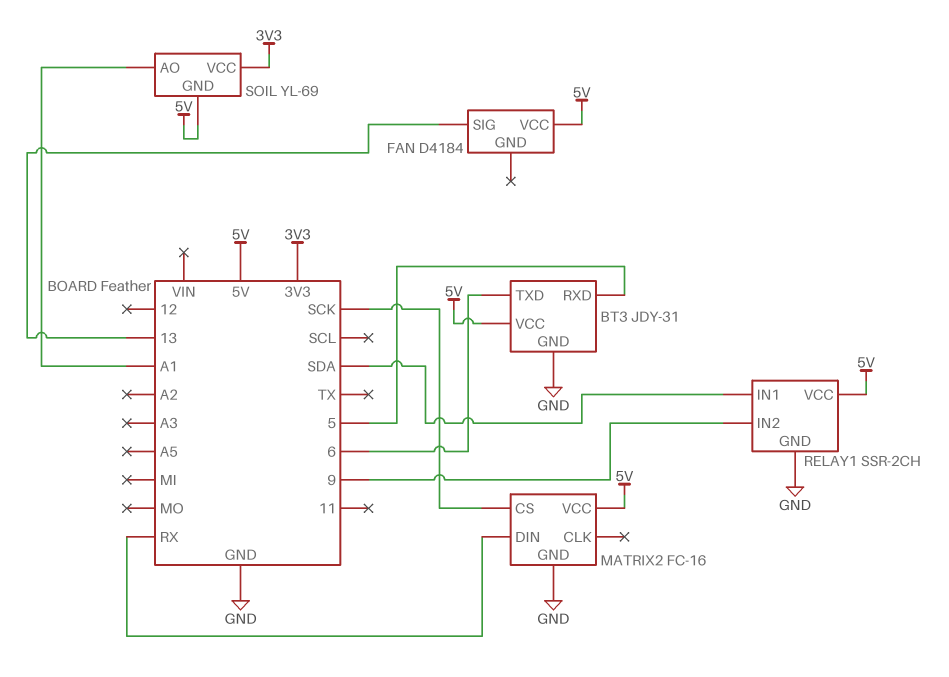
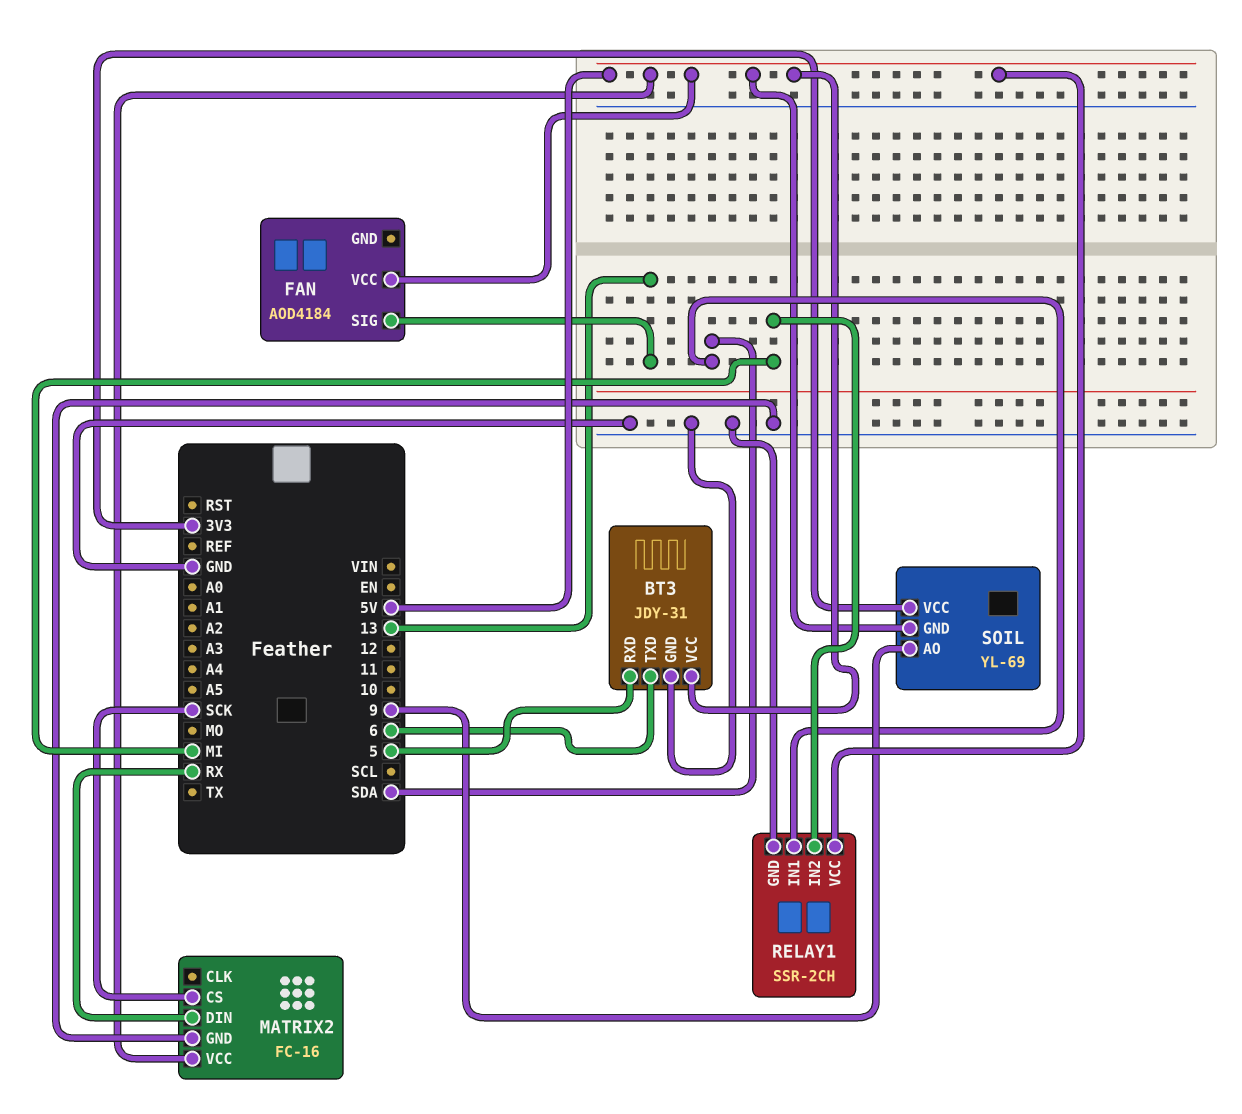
FAN: D4184 -> AOD4184
RELAY1 pin IN2: 9 -> MI
SOIL pin AO: A1 -> 9

